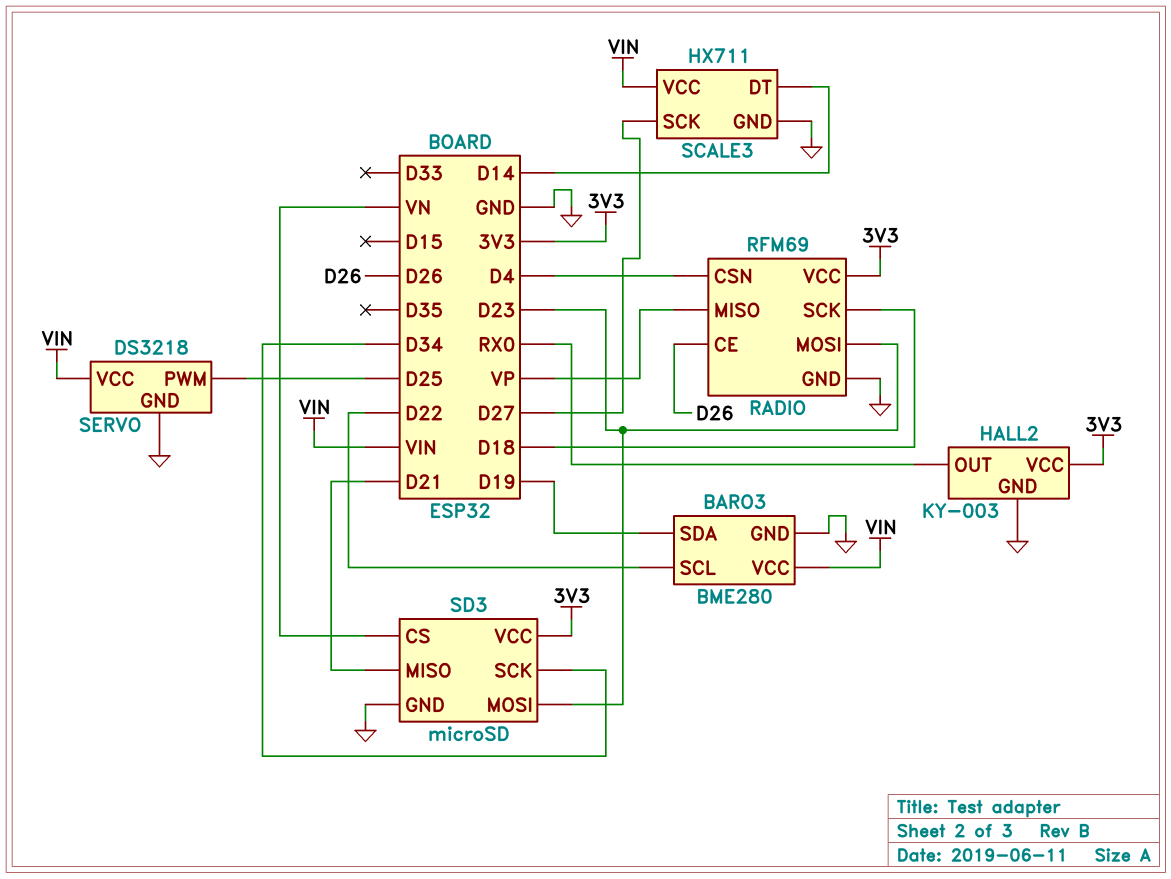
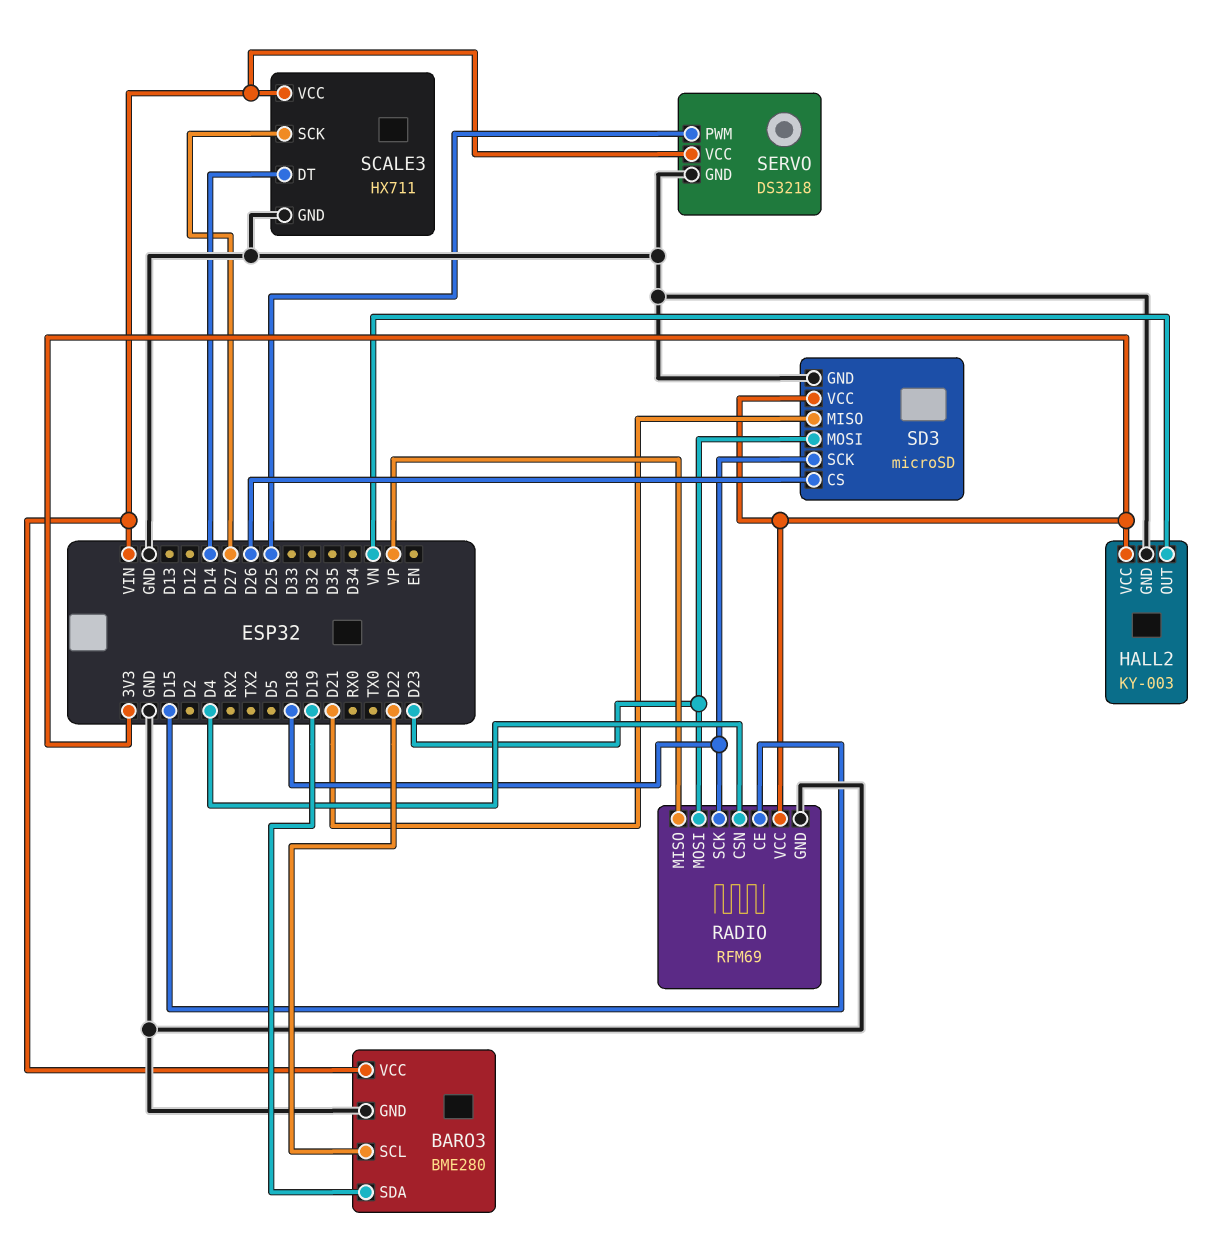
HALL2 pin OUT: RX0 -> VN
RADIO pin CE: D26 -> D15
SD3 pin CS: VN -> D26
SD3 pin SCK: D34 -> D18

